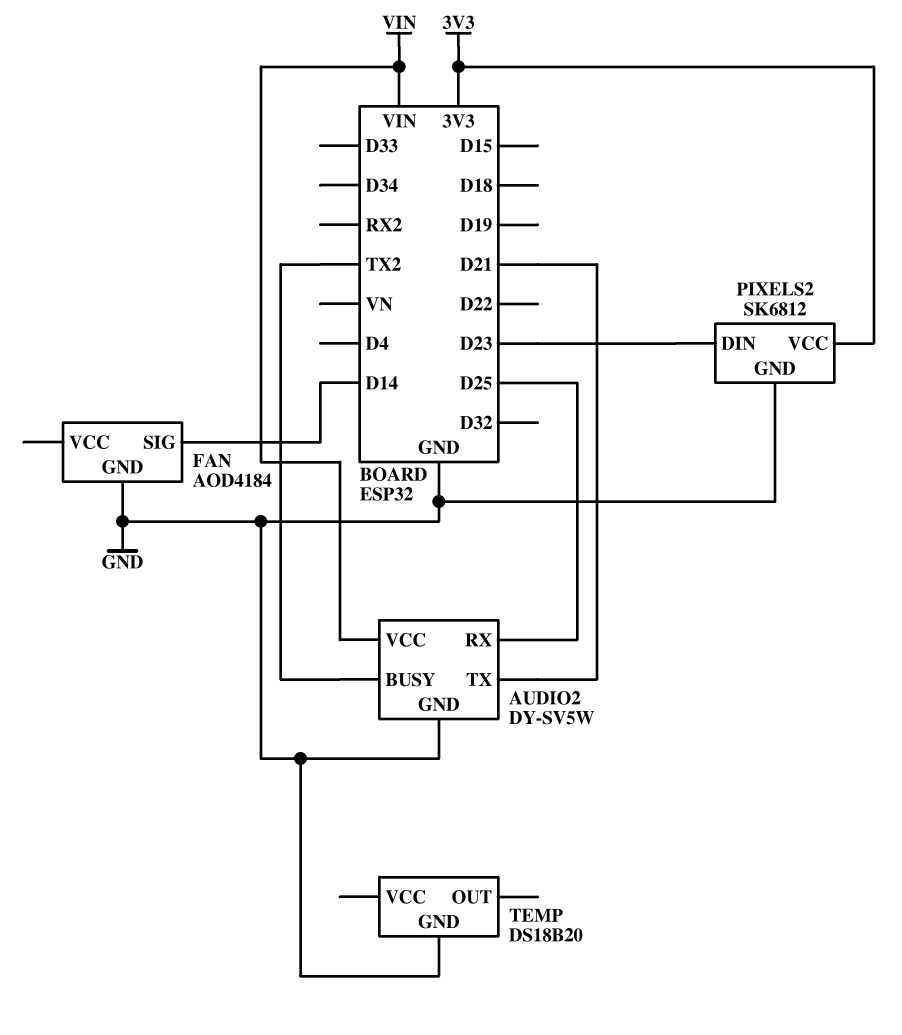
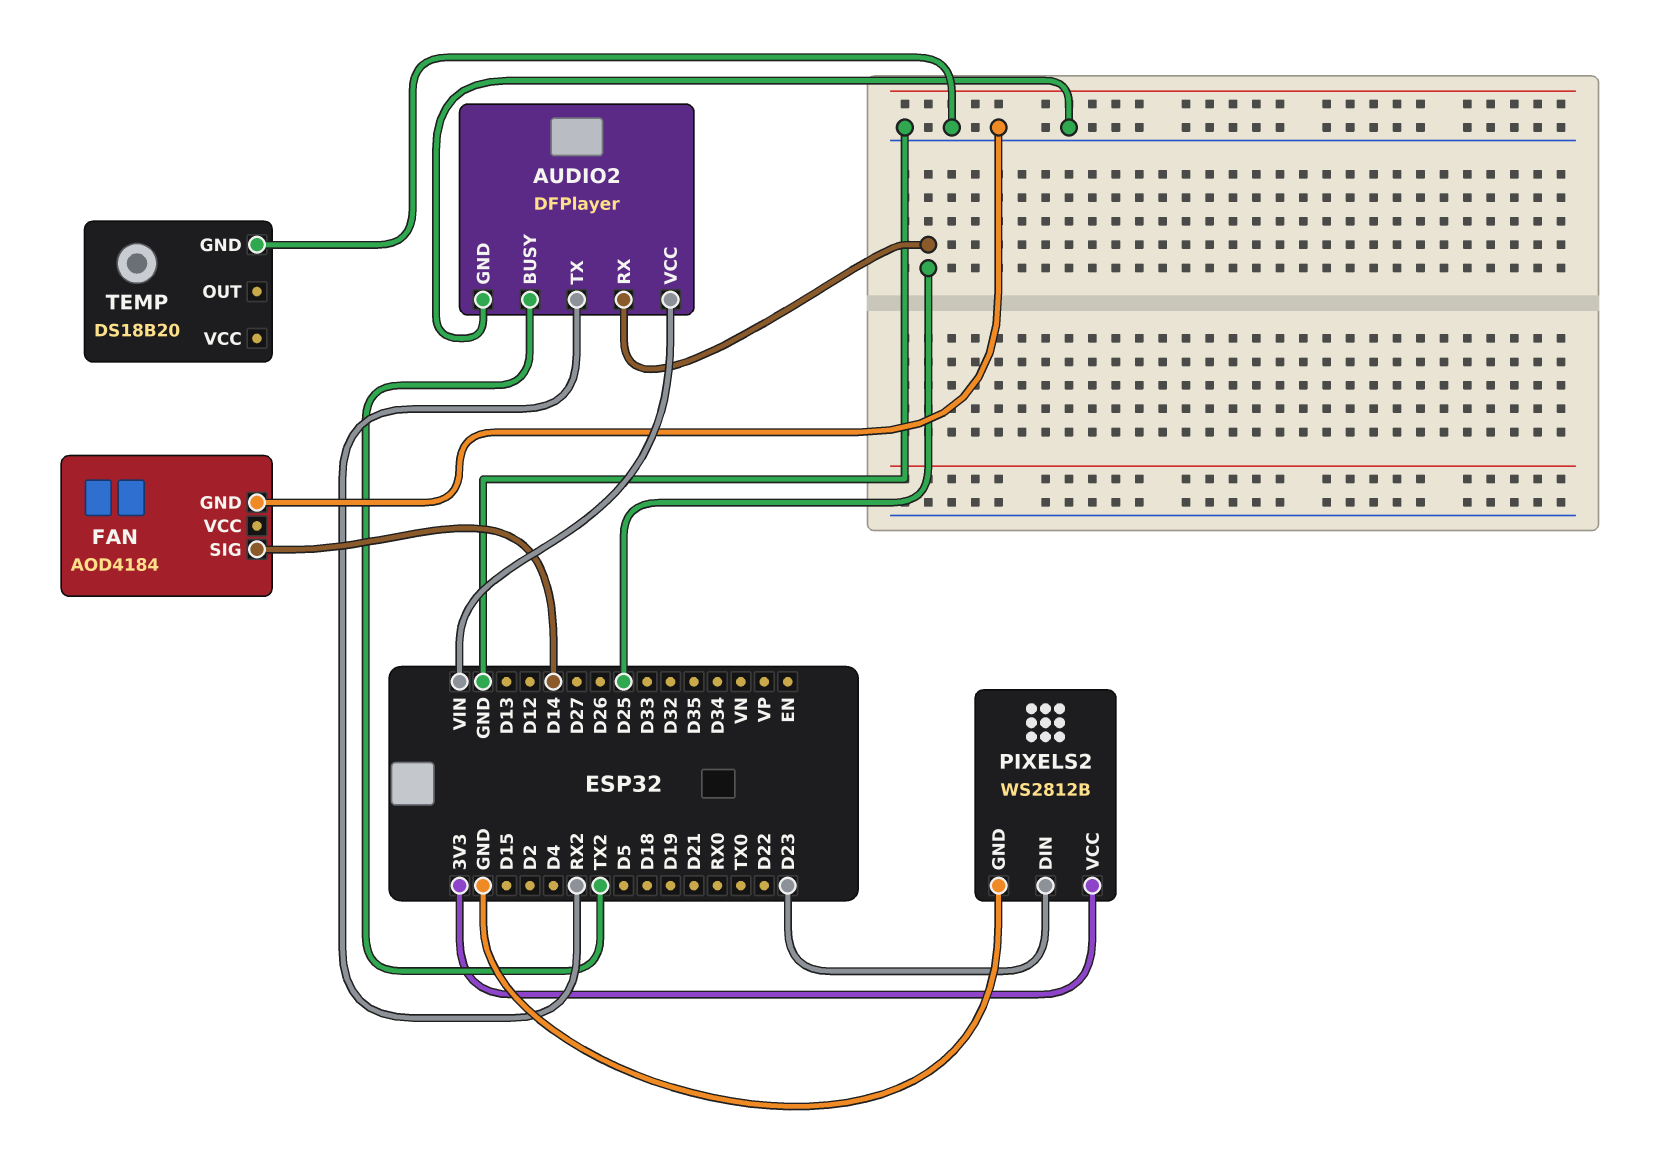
AUDIO2: DY-SV5W -> DFPlayer
AUDIO2 pin TX: D21 -> RX2
PIXELS2: SK6812 -> WS2812B

